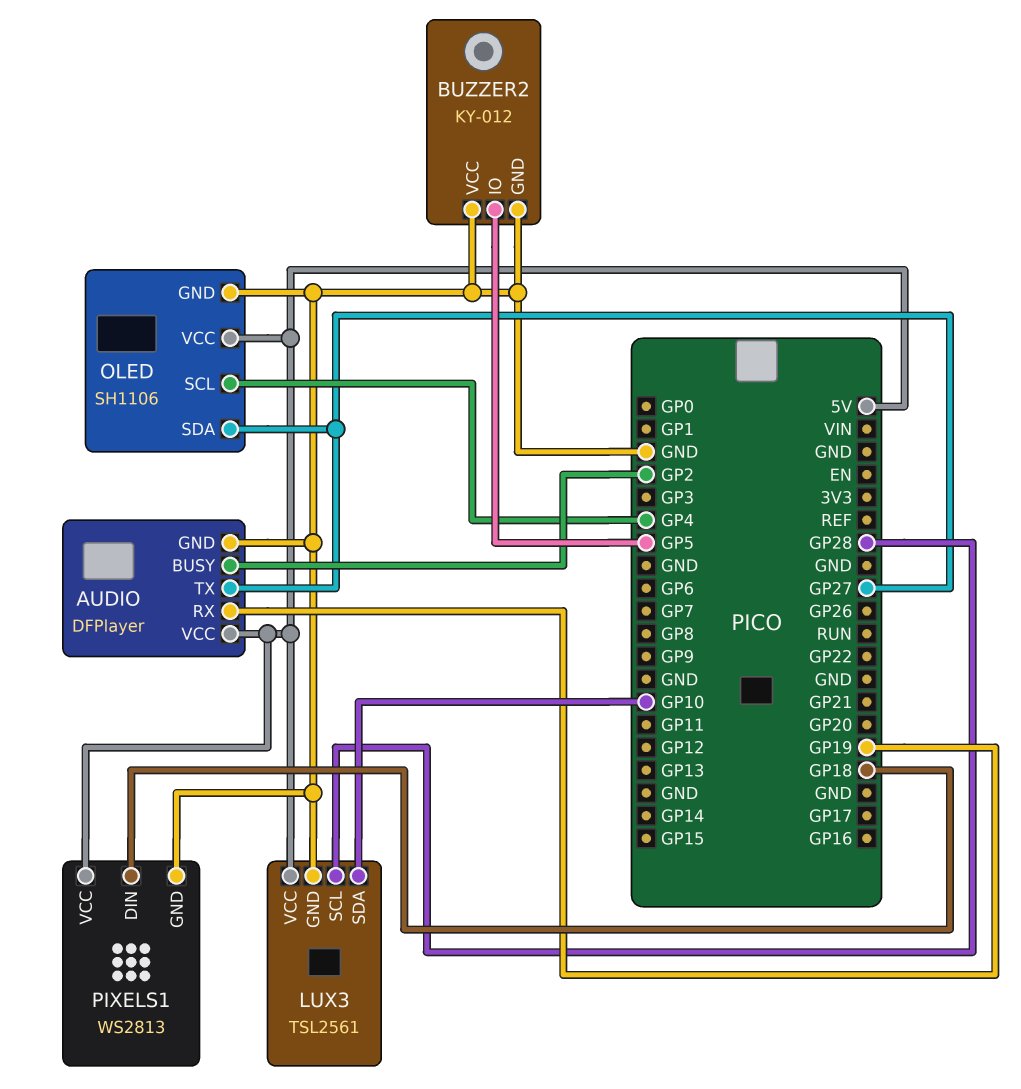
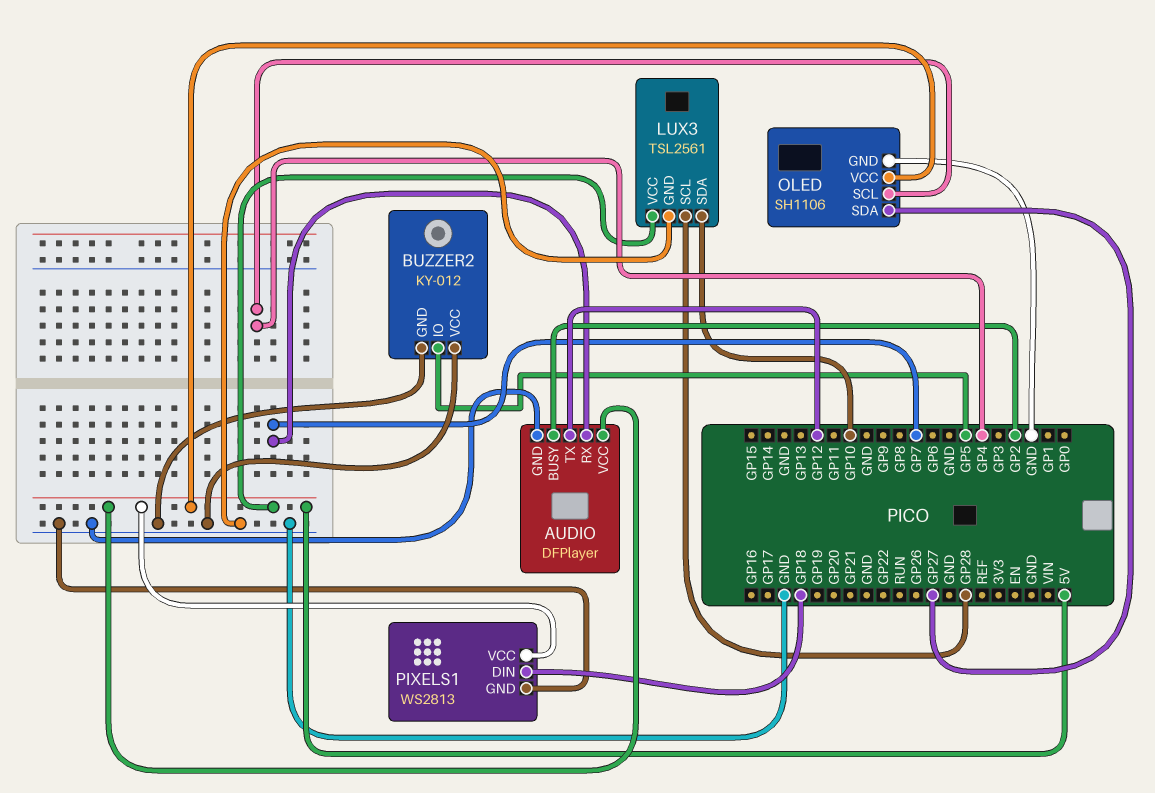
AUDIO pin RX: GP19 -> GP7
AUDIO pin TX: GP27 -> GP12

